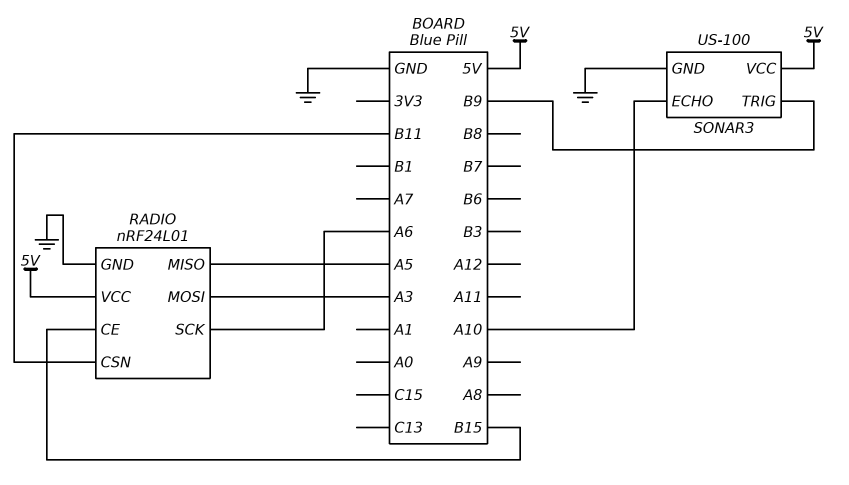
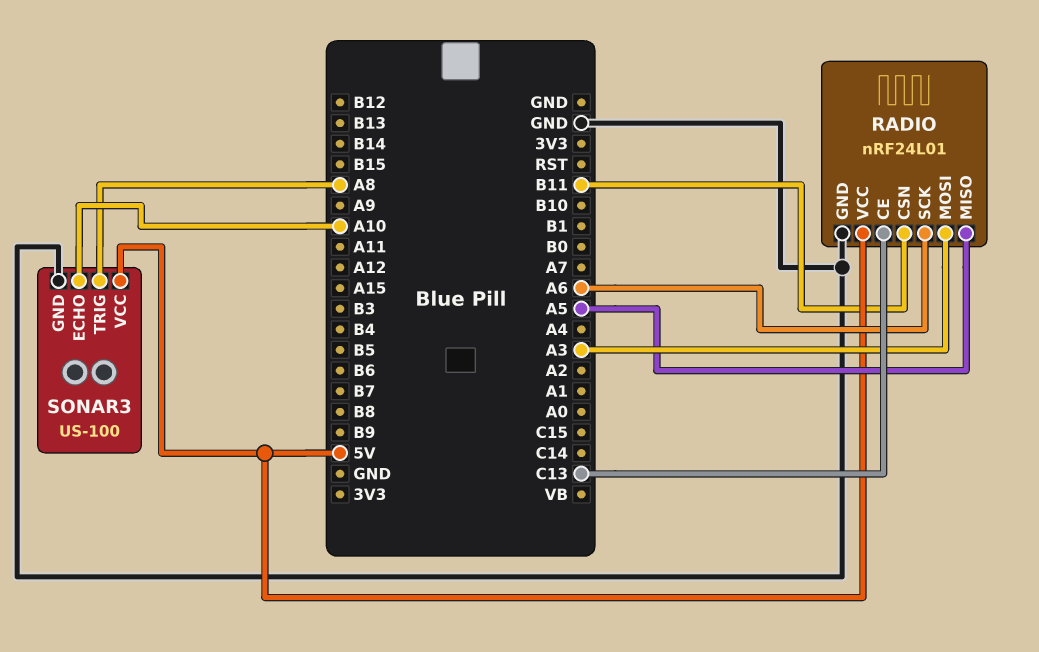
RADIO pin CE: B15 -> C13
SONAR3 pin TRIG: B9 -> A8

